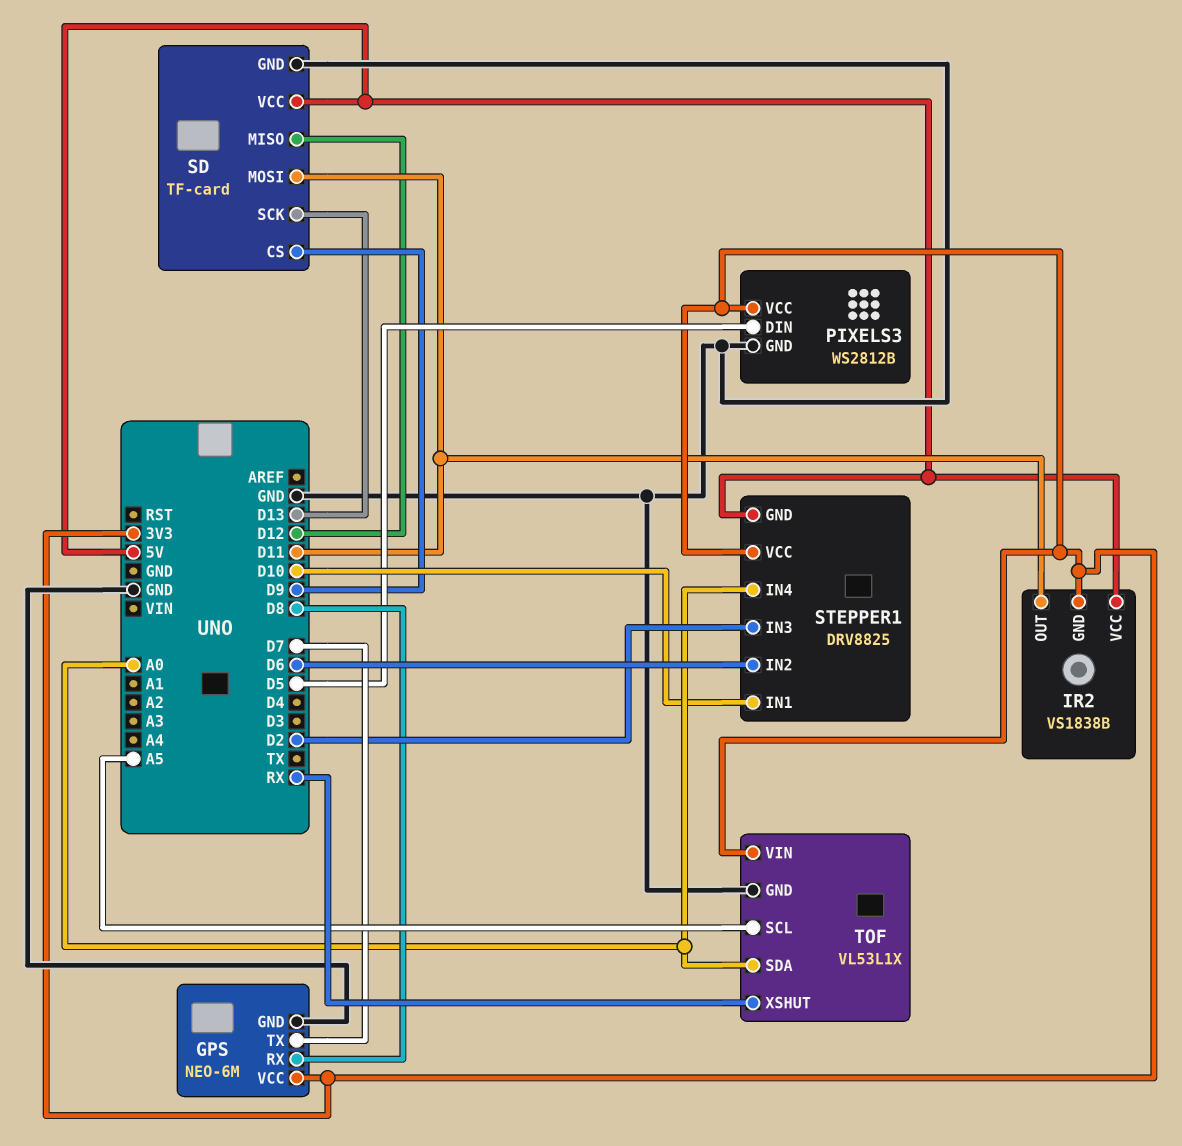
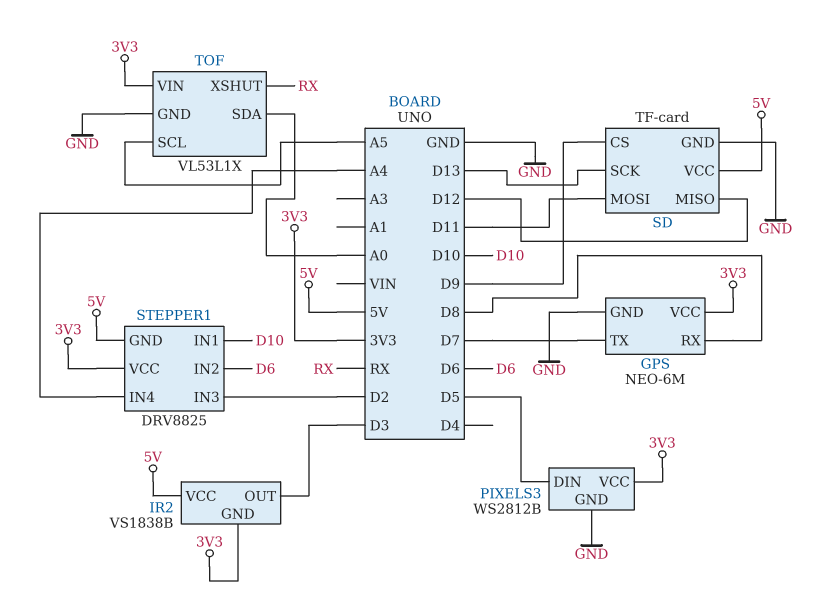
IR2 pin OUT: D11 -> D3
STEPPER1 pin IN4: A0 -> A4

